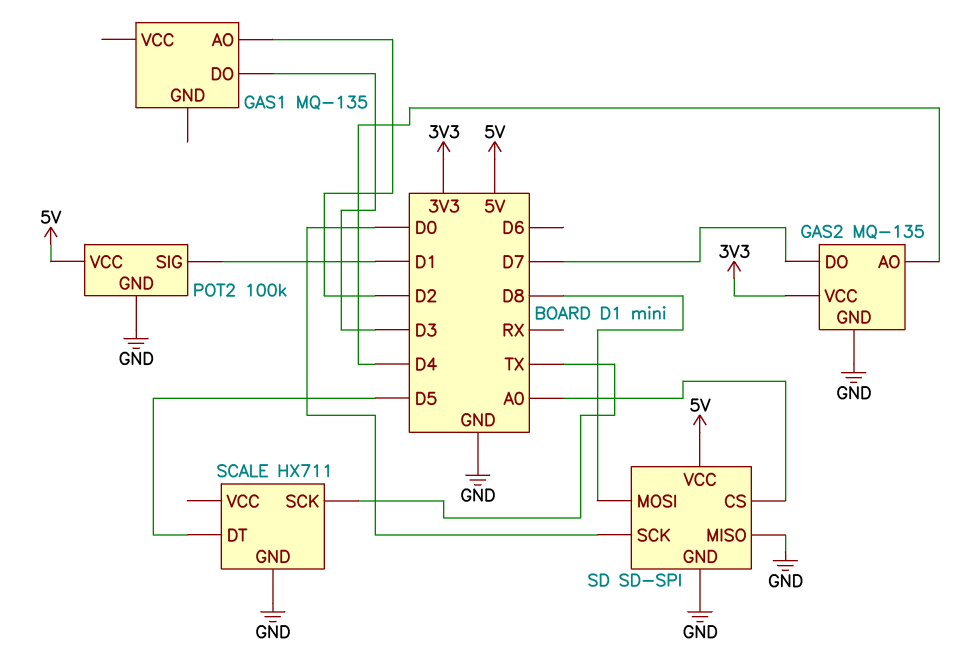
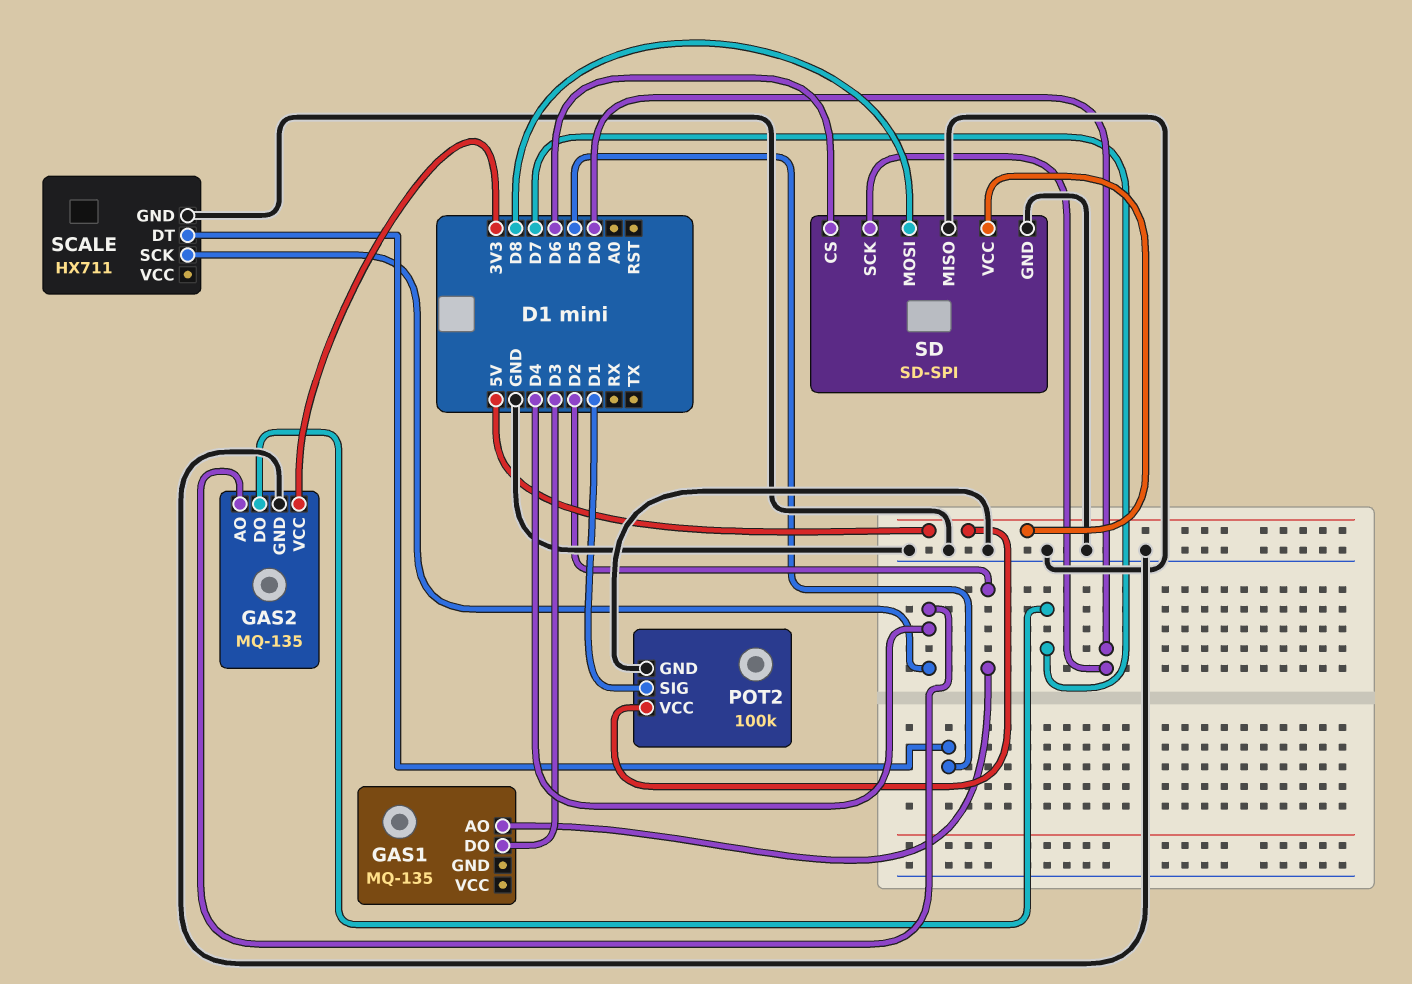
SCALE pin SCK: TX -> D4
SD pin CS: A0 -> D6

